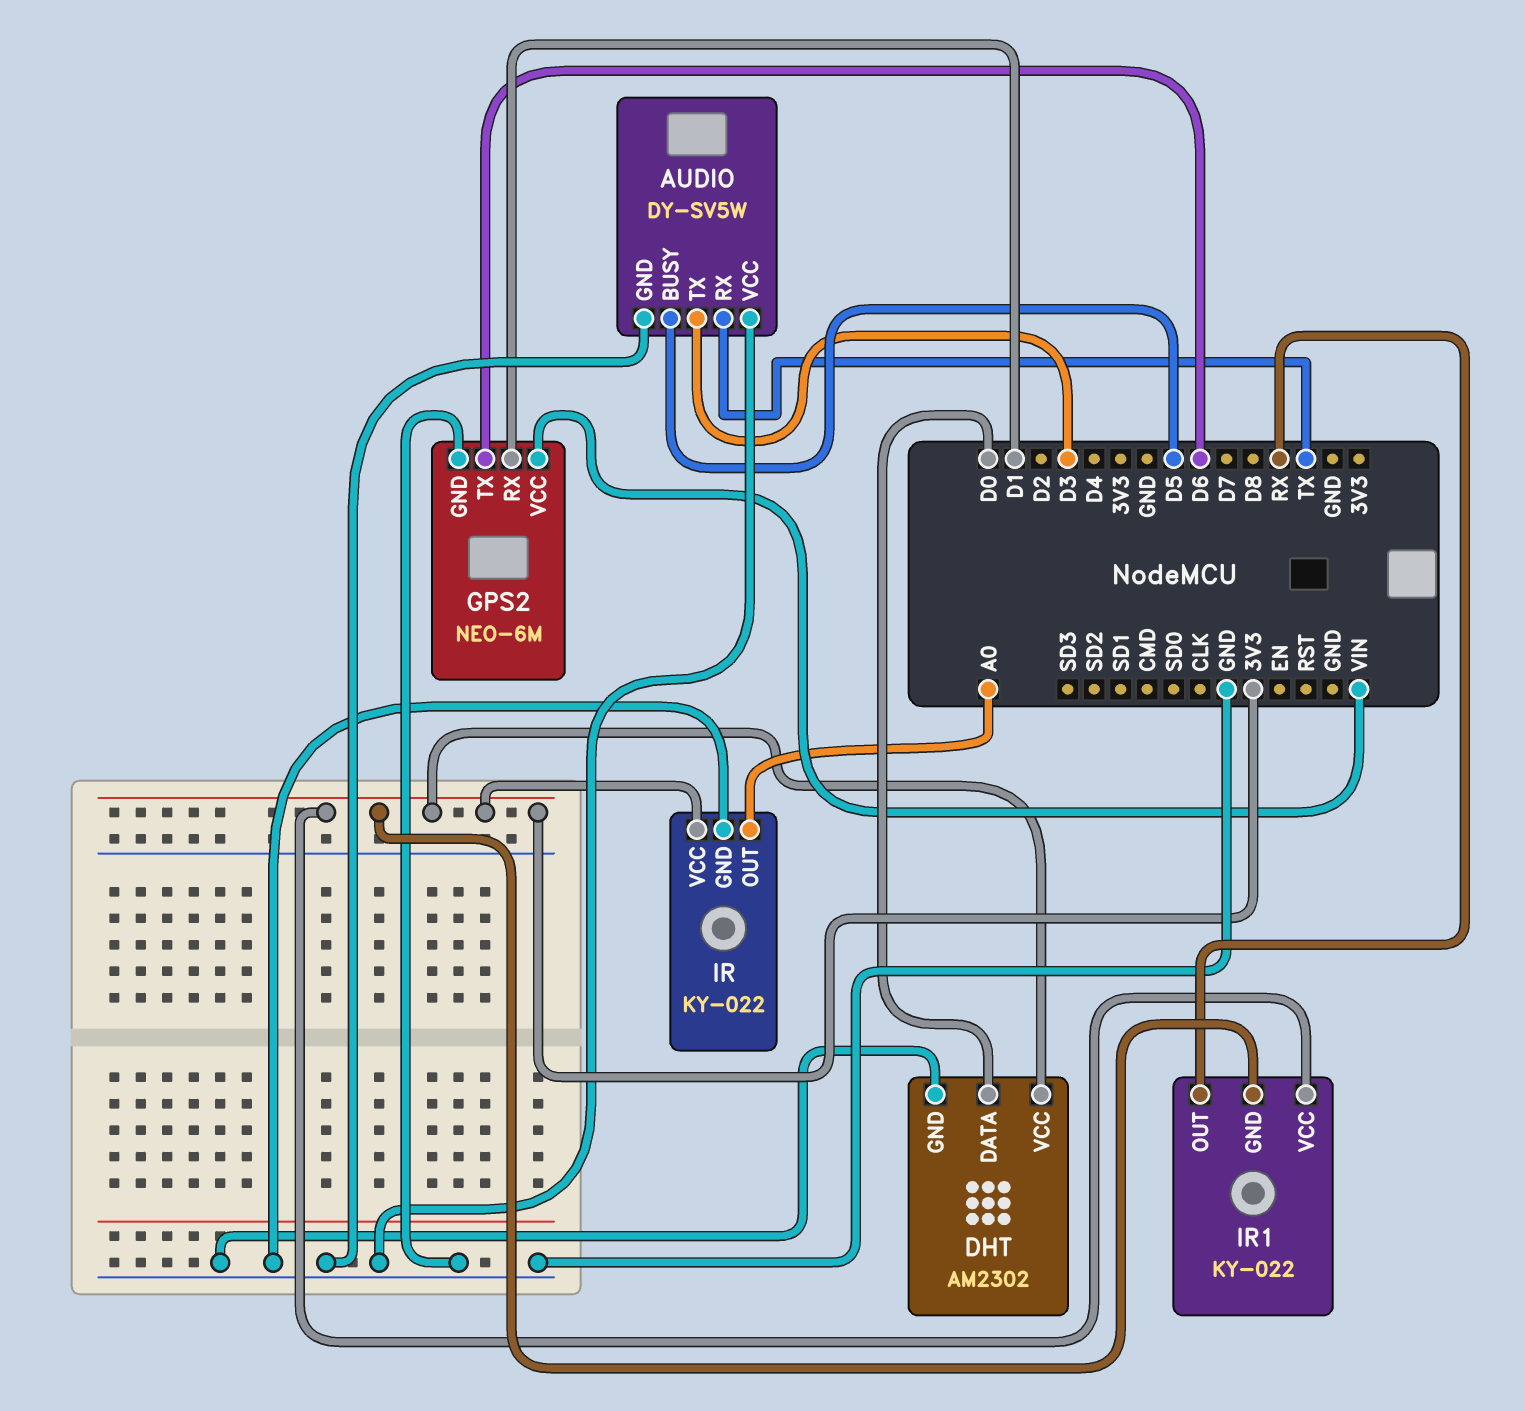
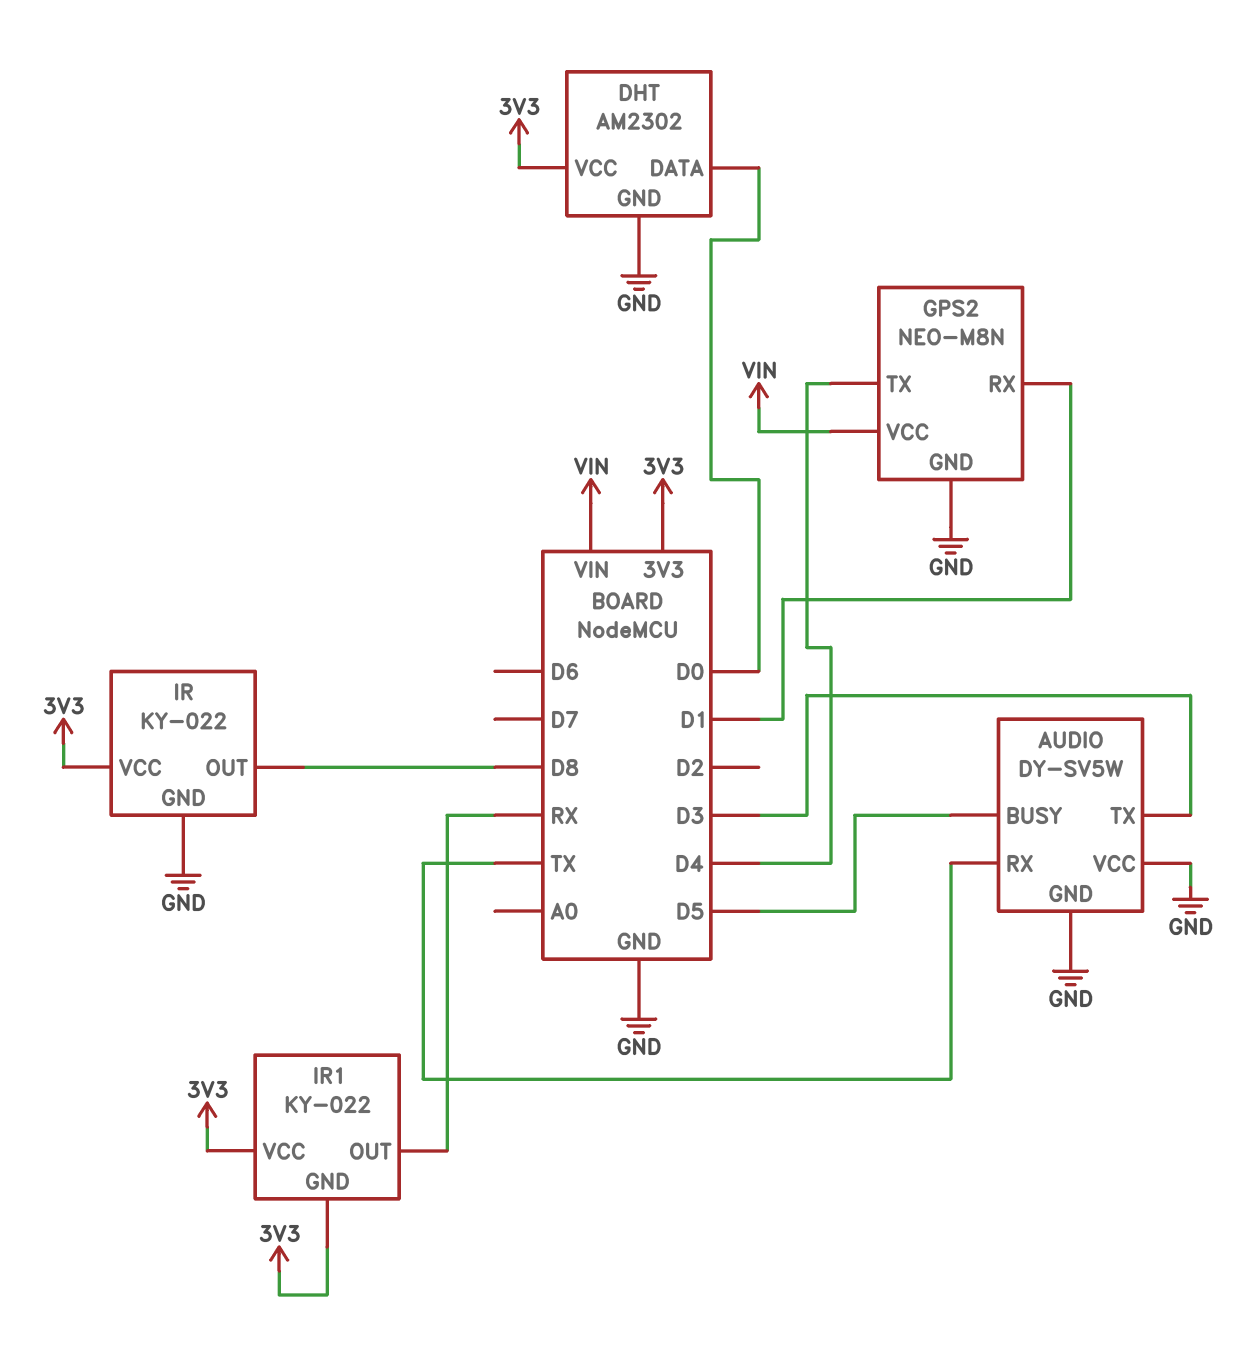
GPS2: NEO-6M -> NEO-M8N
GPS2 pin TX: D6 -> D4
IR pin OUT: A0 -> D8

